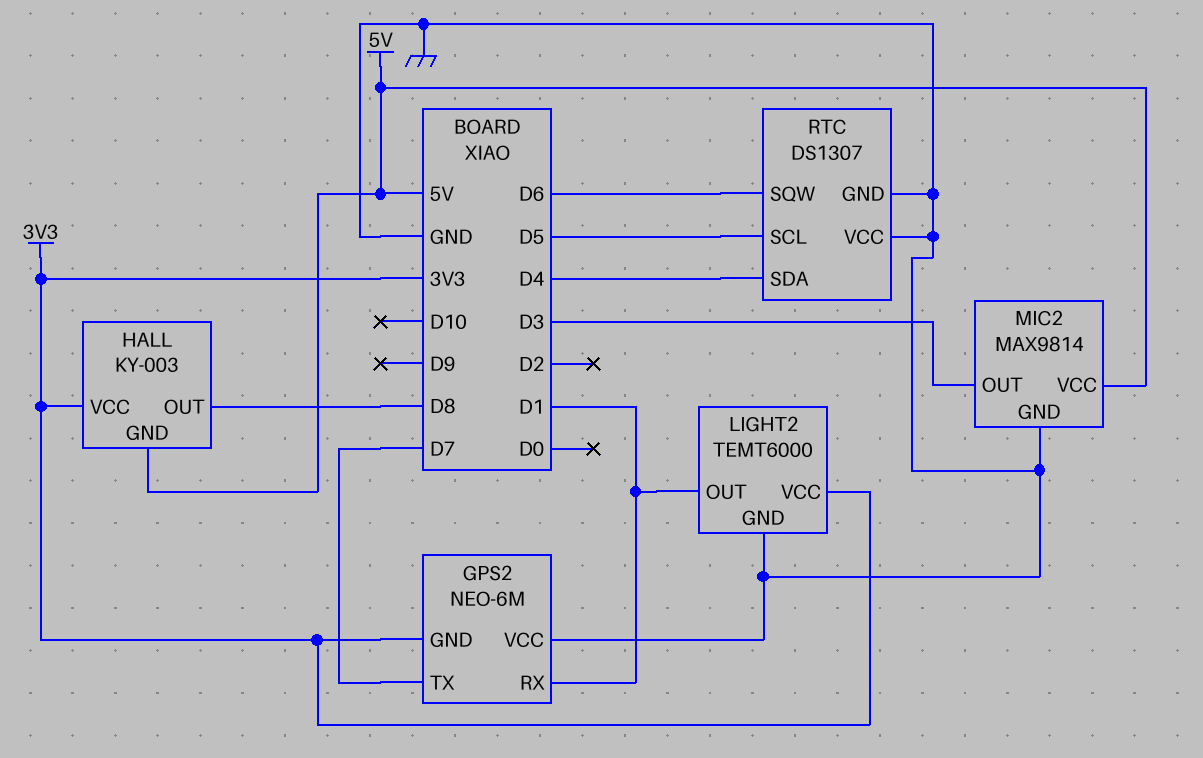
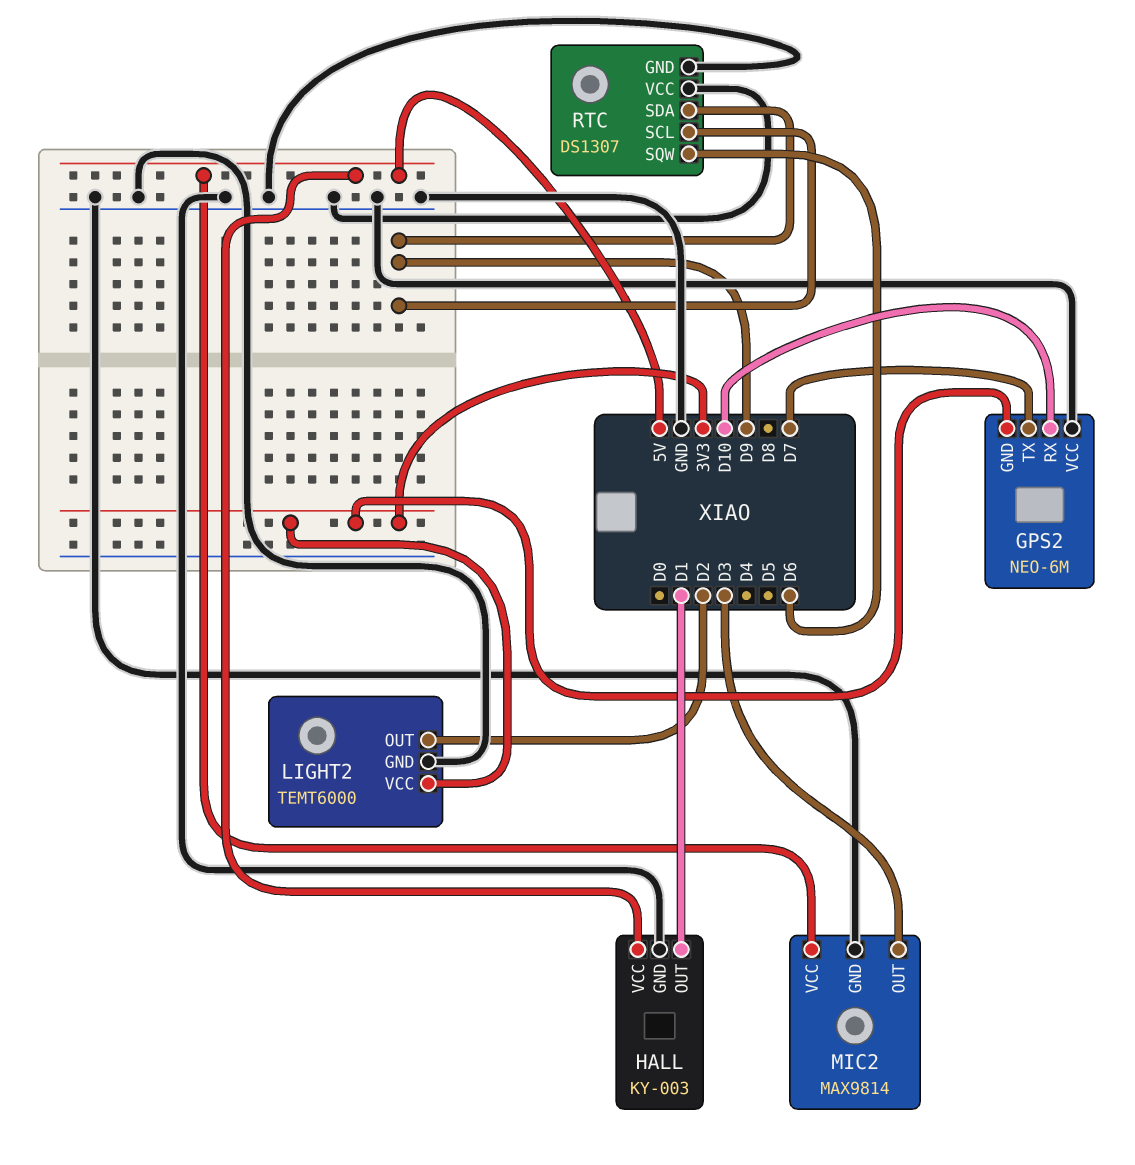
GPS2 pin RX: D1 -> D10
HALL pin GND: 5V -> GND
HALL pin OUT: D8 -> D1
HALL pin VCC: 3V3 -> 5V
LIGHT2 pin OUT: D1 -> D2
RTC pin SCL: D5 -> D9
RTC pin SDA: D4 -> D9

